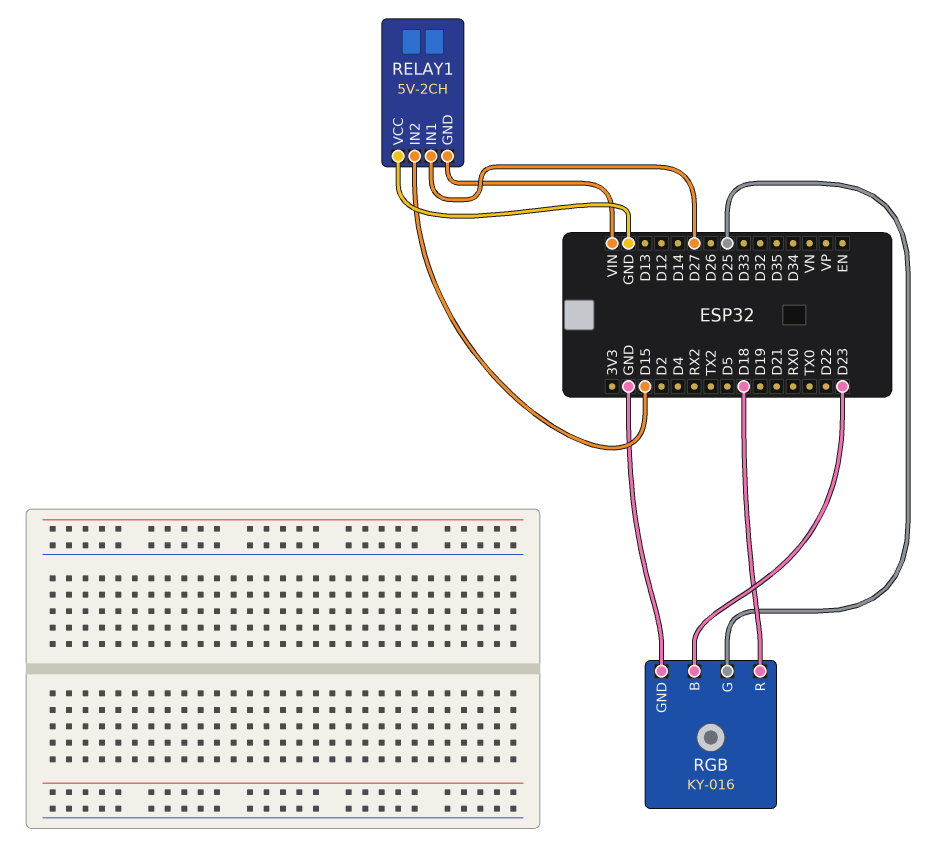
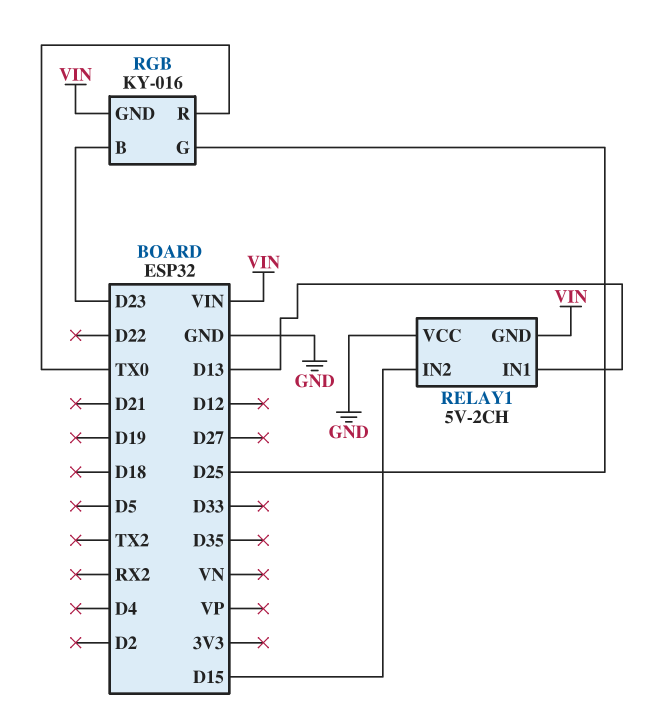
RELAY1 pin IN1: D27 -> D13
RGB pin GND: GND -> VIN
RGB pin R: D18 -> TX0

